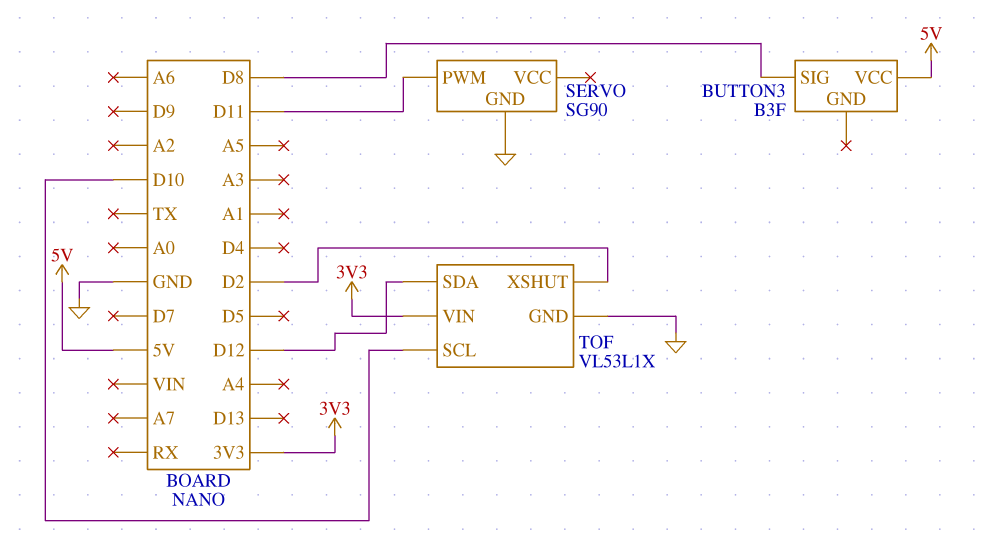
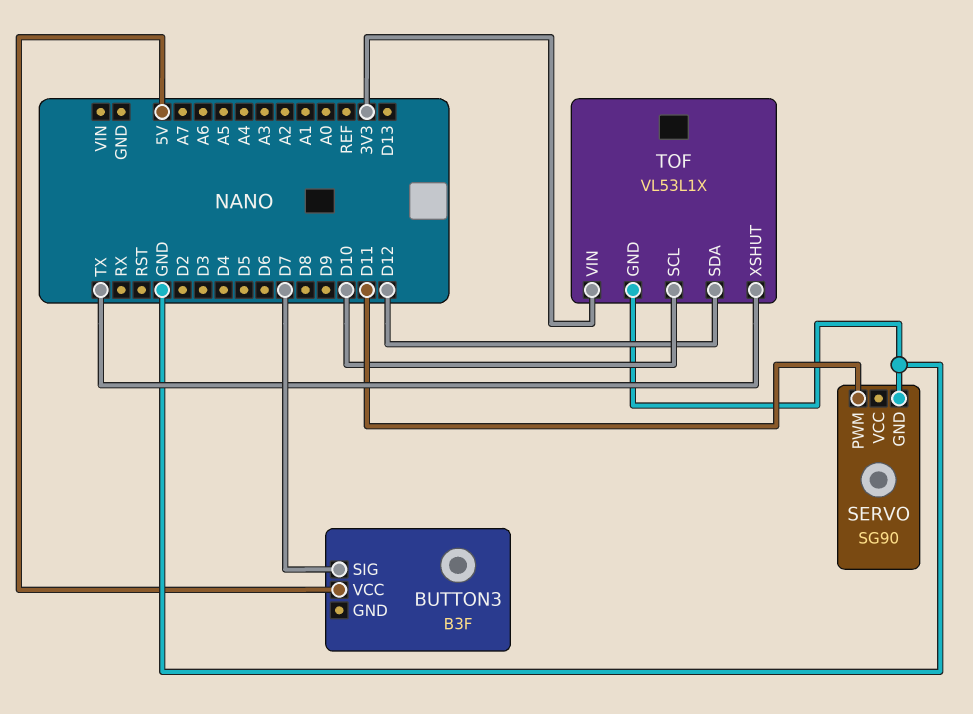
BUTTON3 pin SIG: D8 -> D7
TOF pin XSHUT: D2 -> TX

